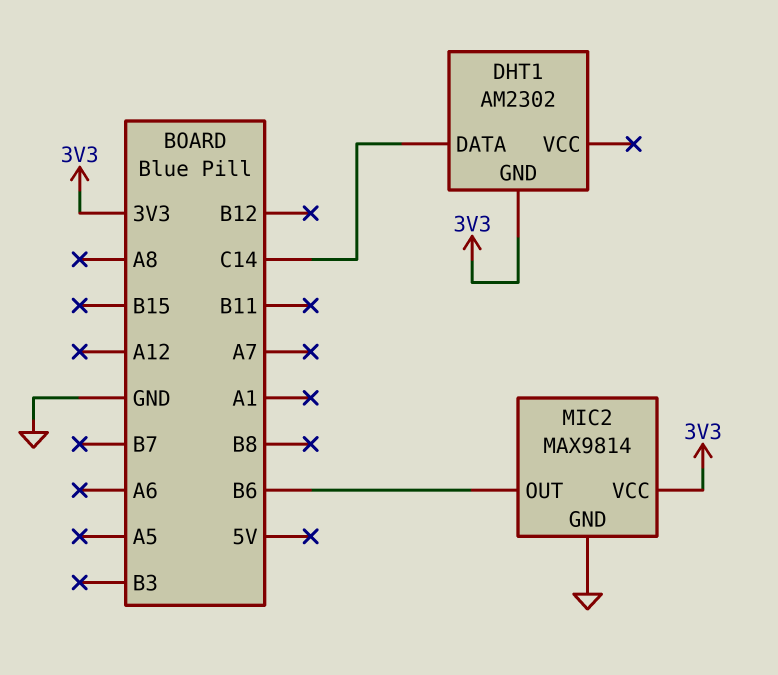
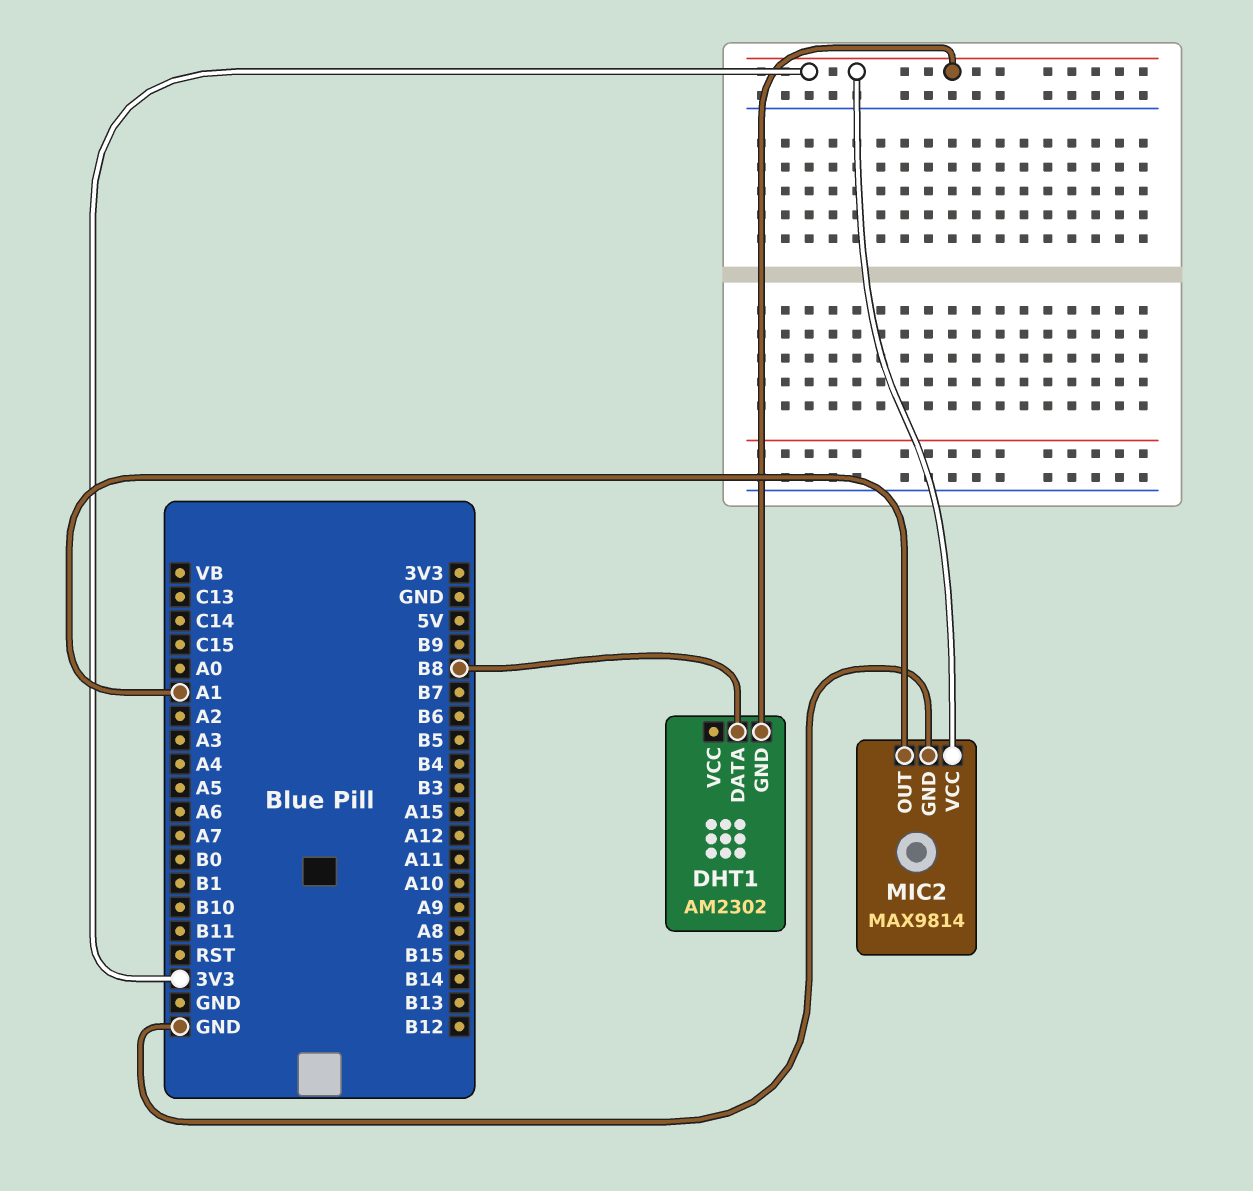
DHT1 pin DATA: C14 -> B8
MIC2 pin OUT: B6 -> A1

